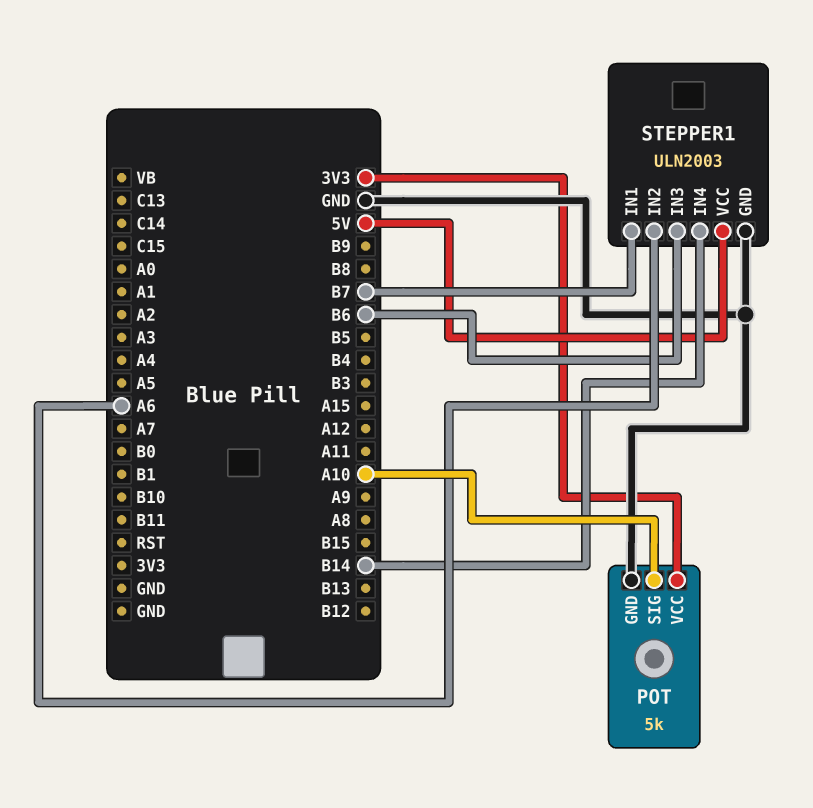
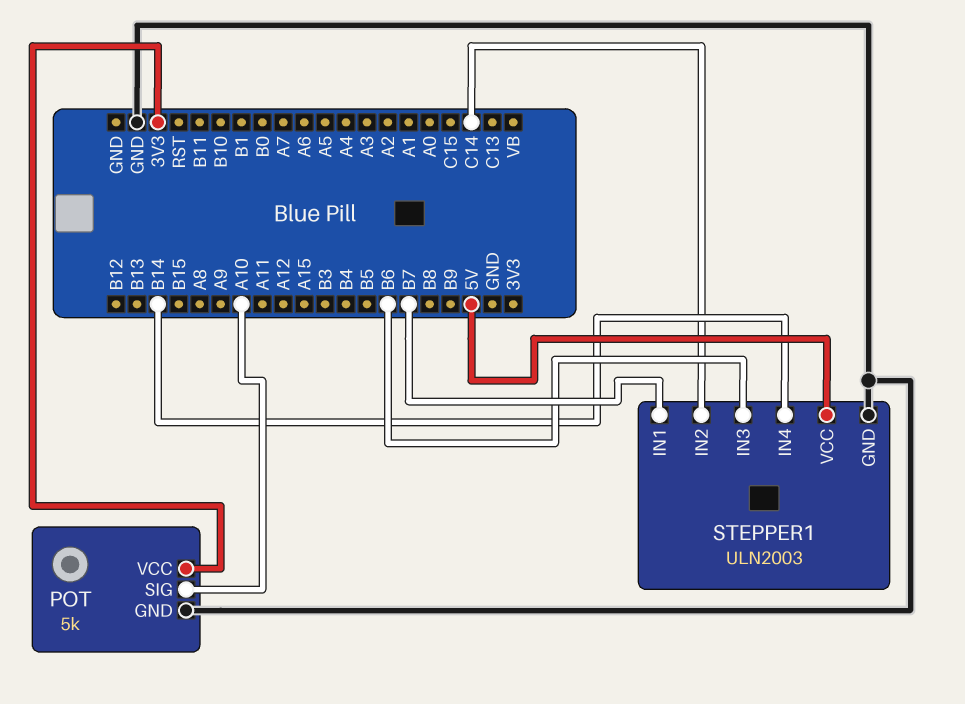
STEPPER1 pin IN2: A6 -> C14

